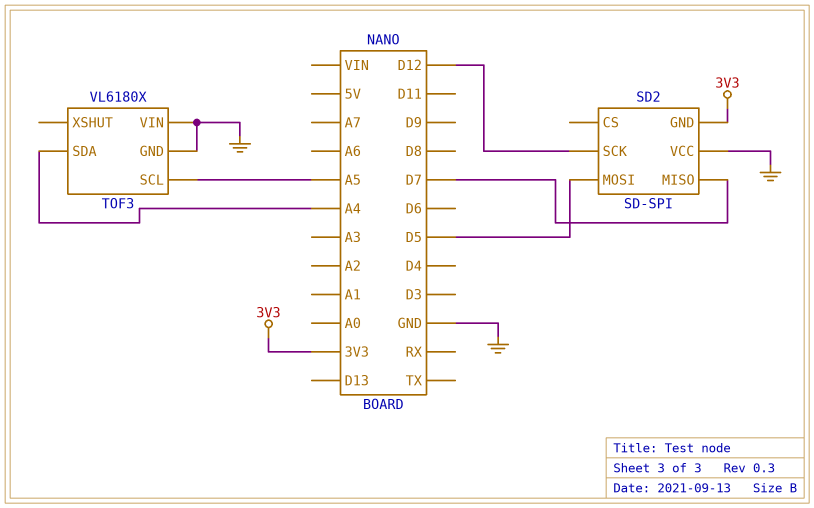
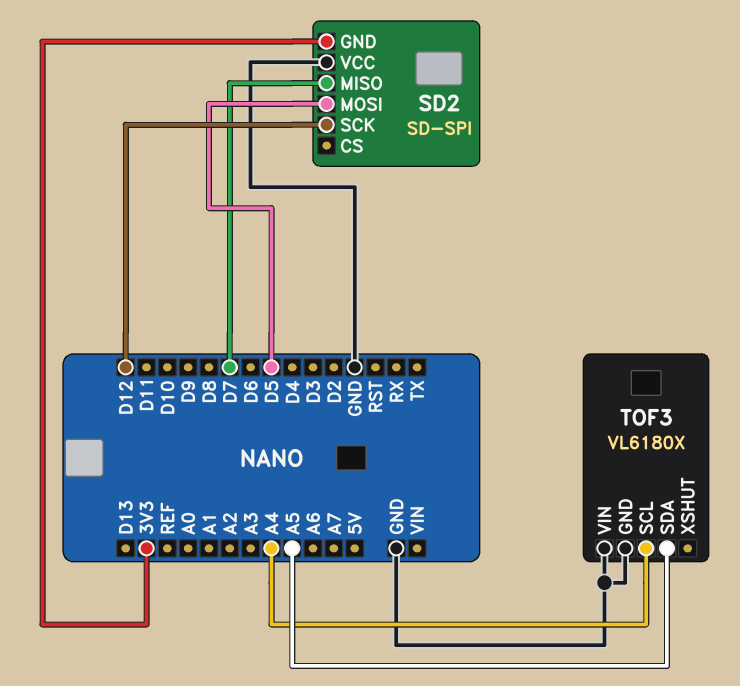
TOF3 pin SCL: A5 -> A4
TOF3 pin SDA: A4 -> A5

